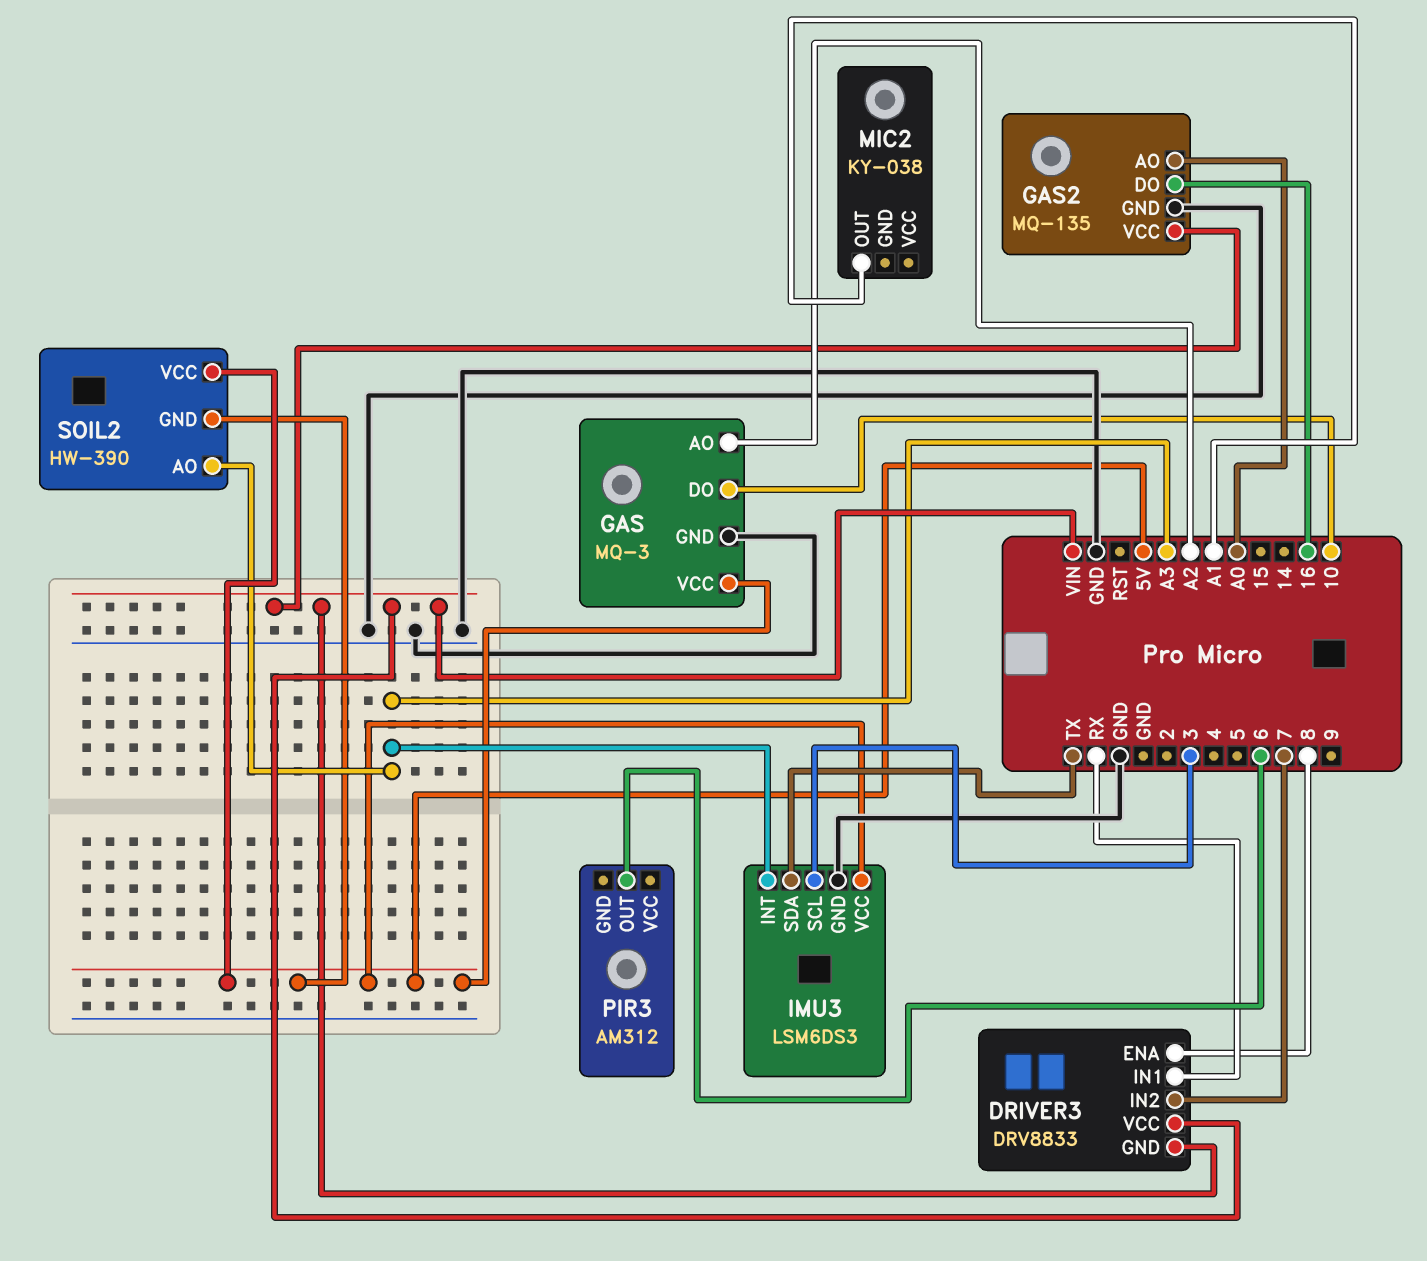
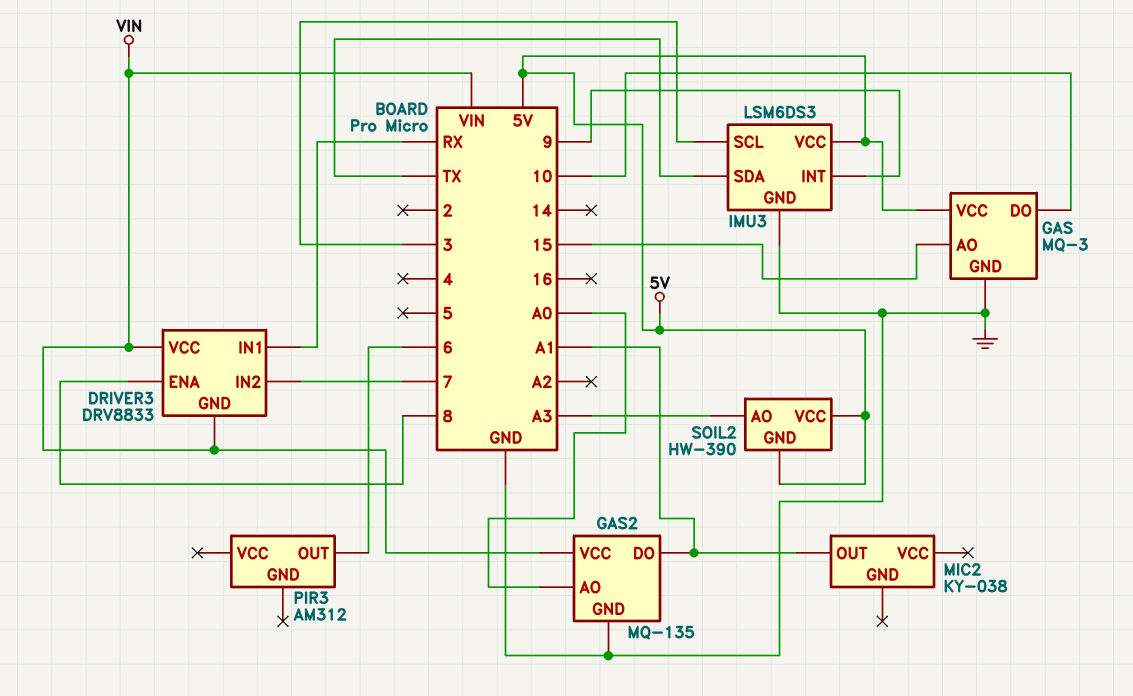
GAS pin AO: A2 -> 15
GAS2 pin DO: 16 -> A1
IMU3 pin INT: A3 -> 9

